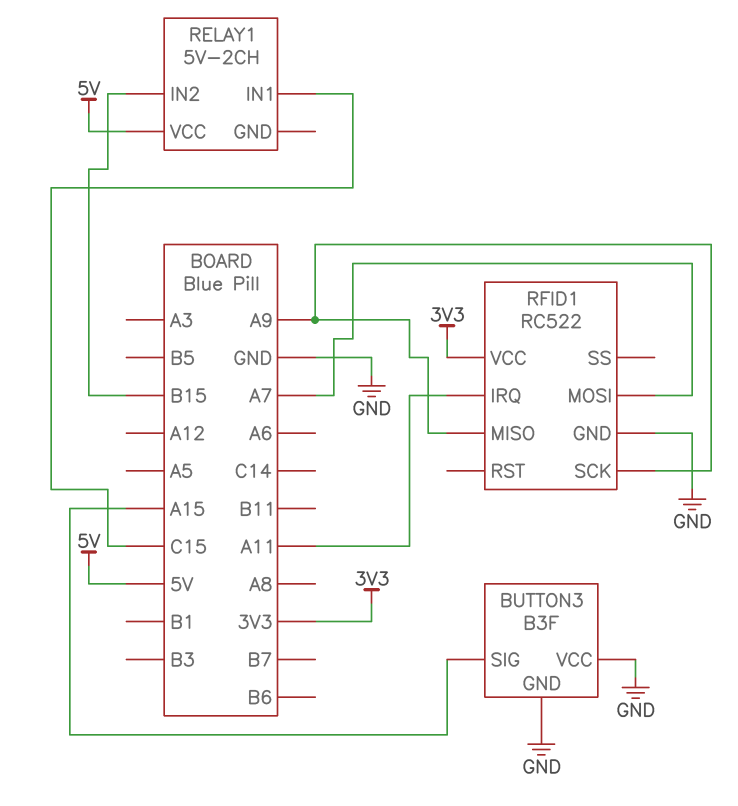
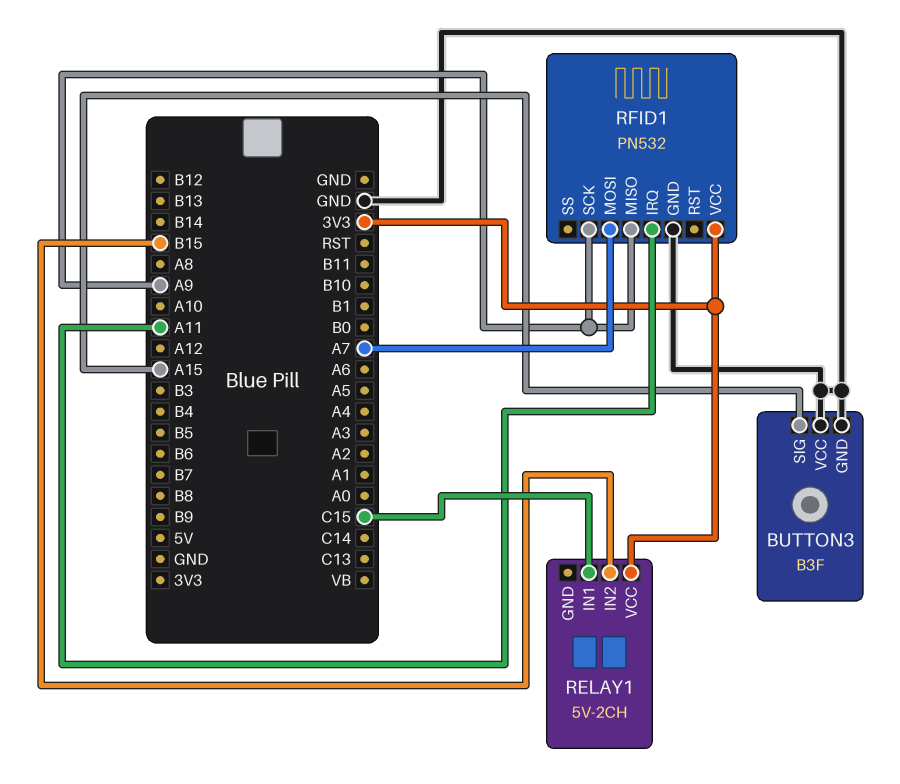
RELAY1 pin VCC: 5V -> 3V3
RFID1: RC522 -> PN532

